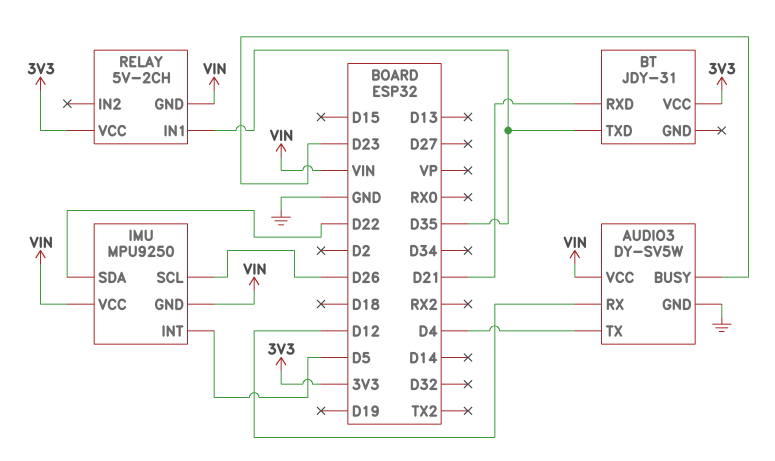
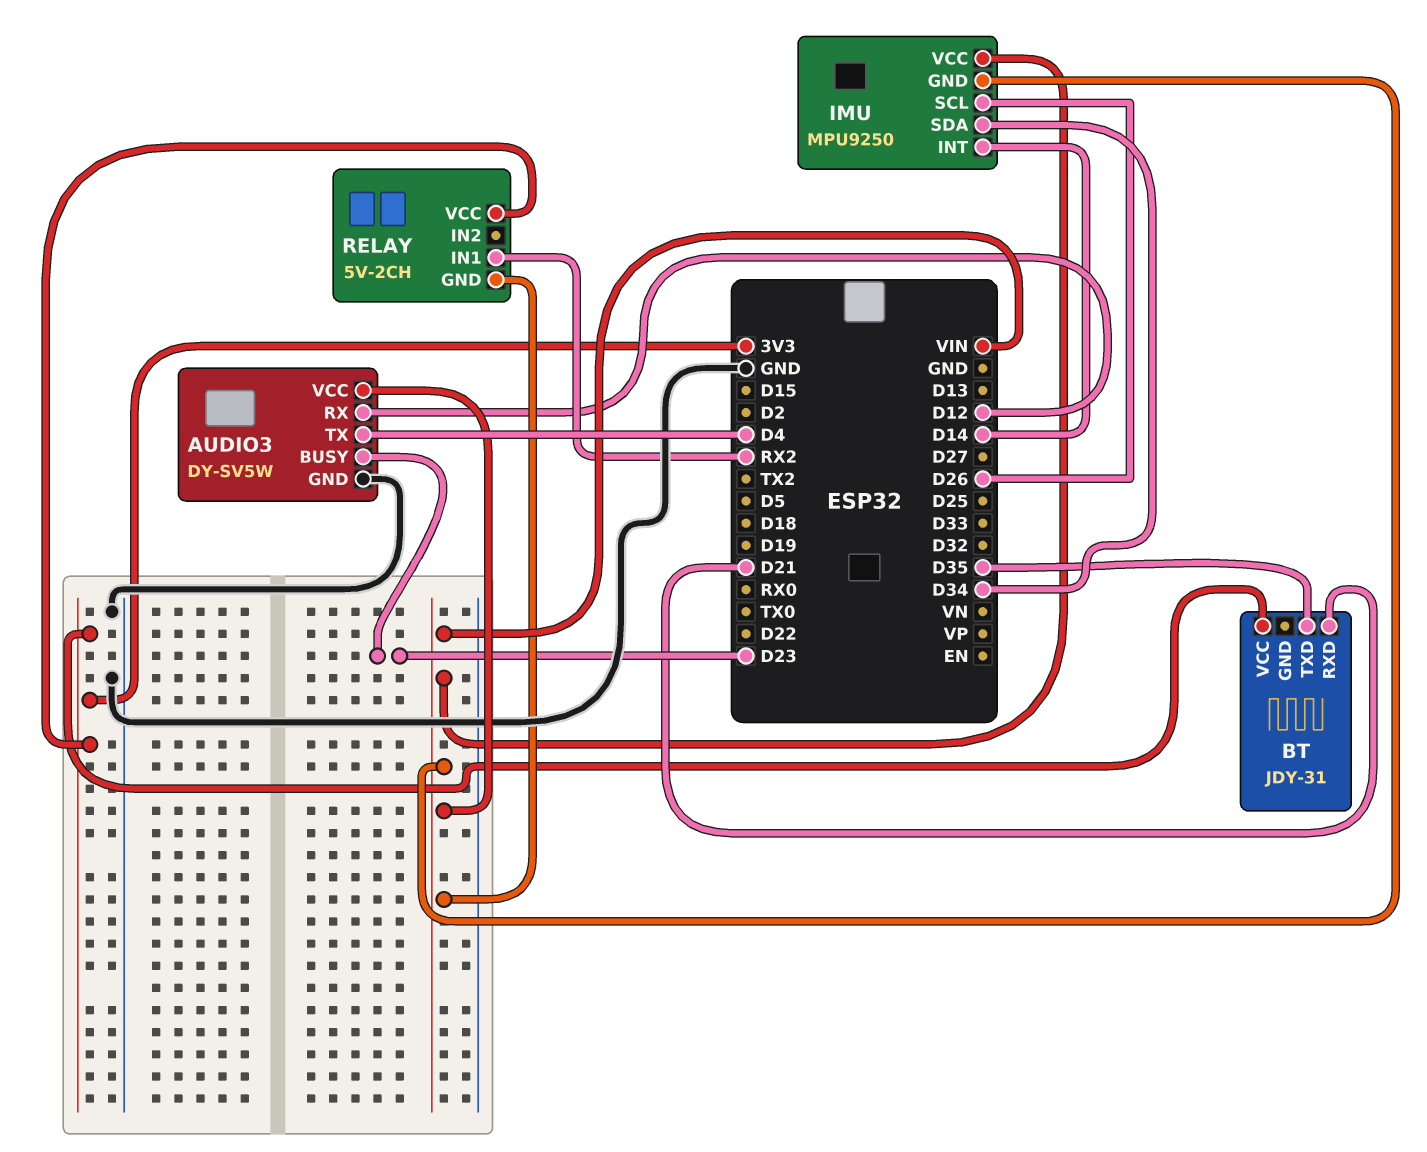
IMU pin INT: D5 -> D14
IMU pin SDA: D22 -> D34
RELAY pin IN1: D35 -> RX2

